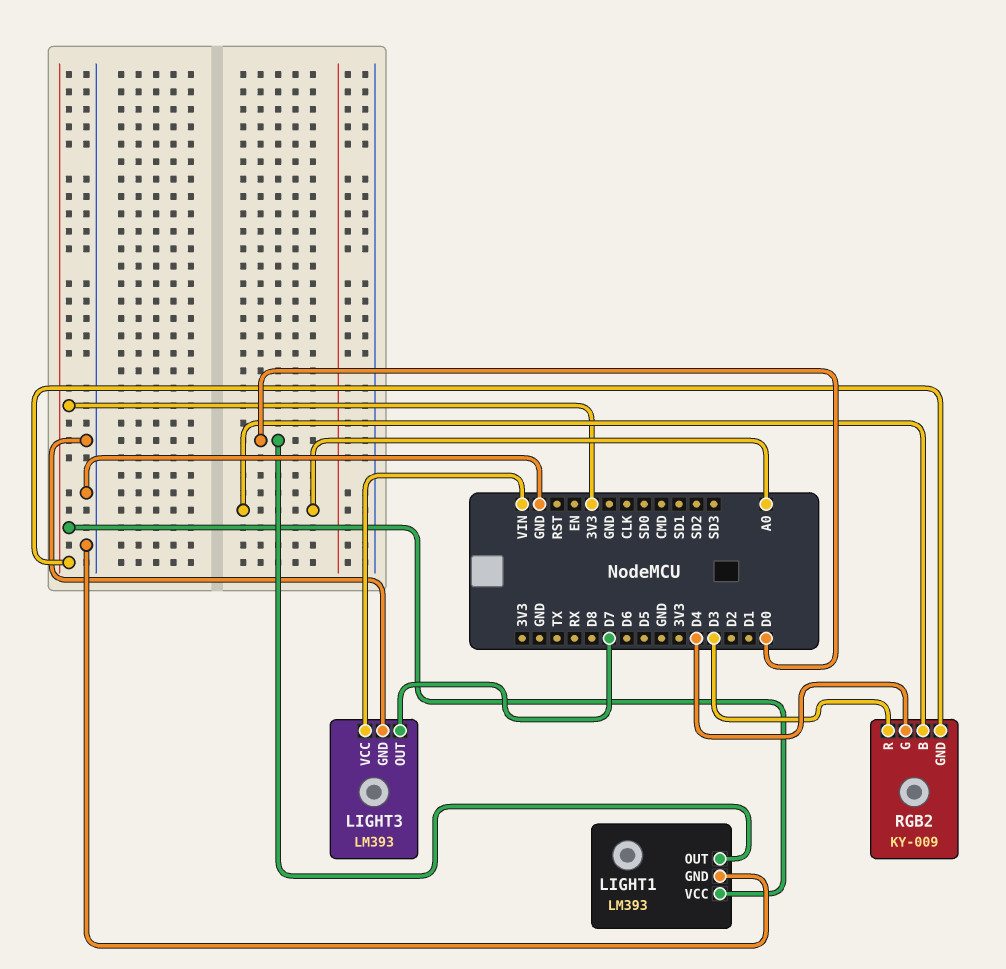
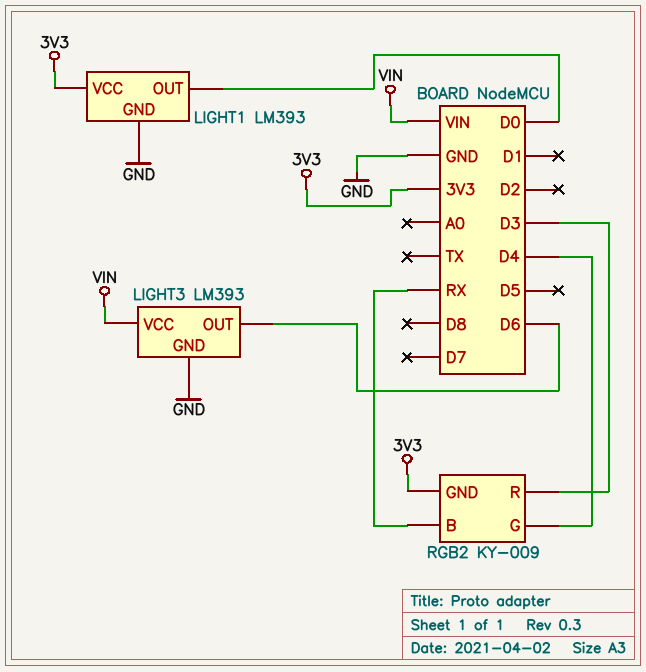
LIGHT3 pin OUT: D7 -> D6
RGB2 pin B: A0 -> RX

